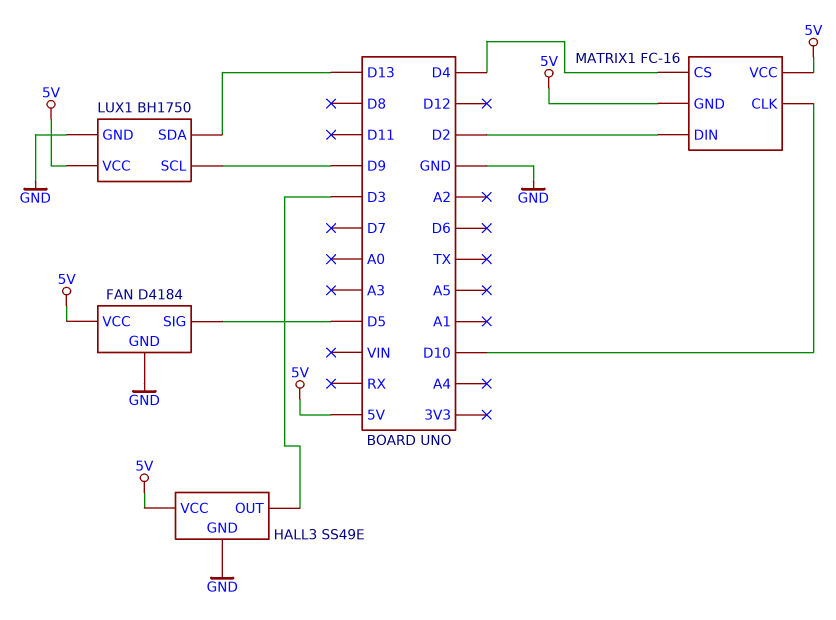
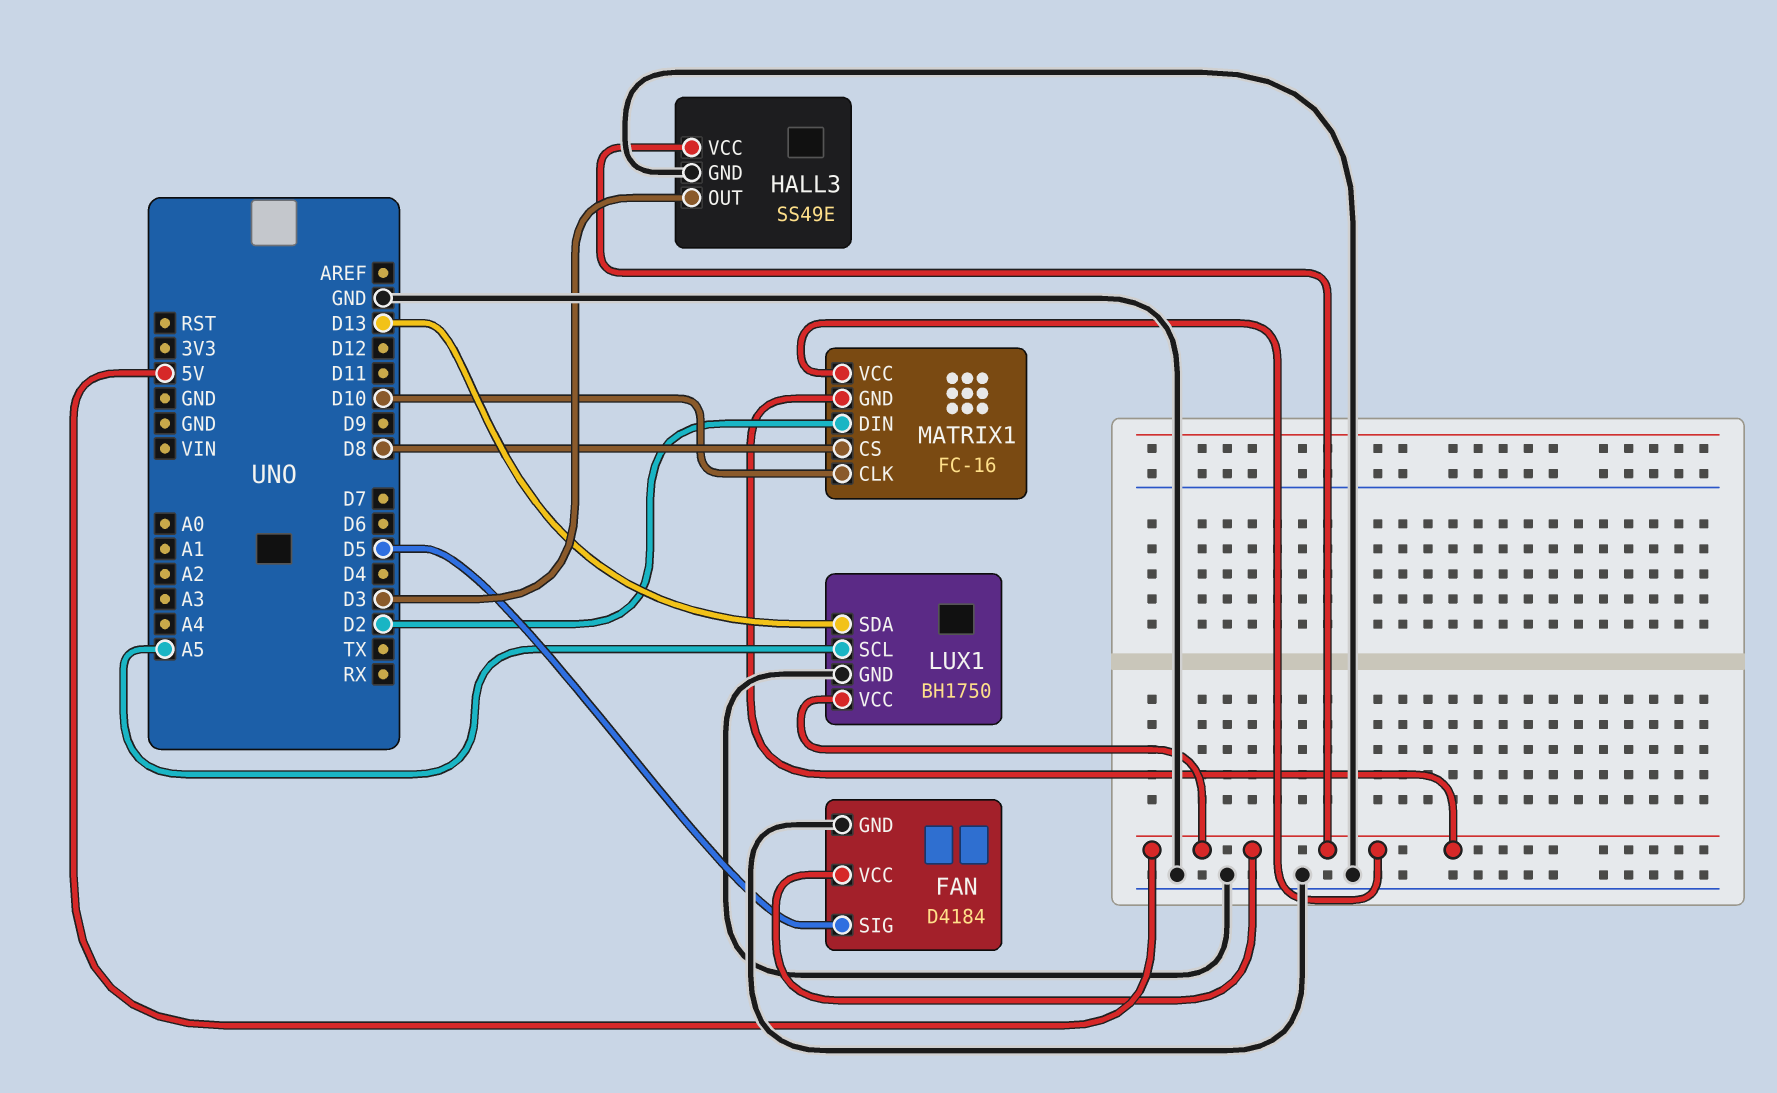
LUX1 pin SCL: D9 -> A5
MATRIX1 pin CS: D4 -> D8

